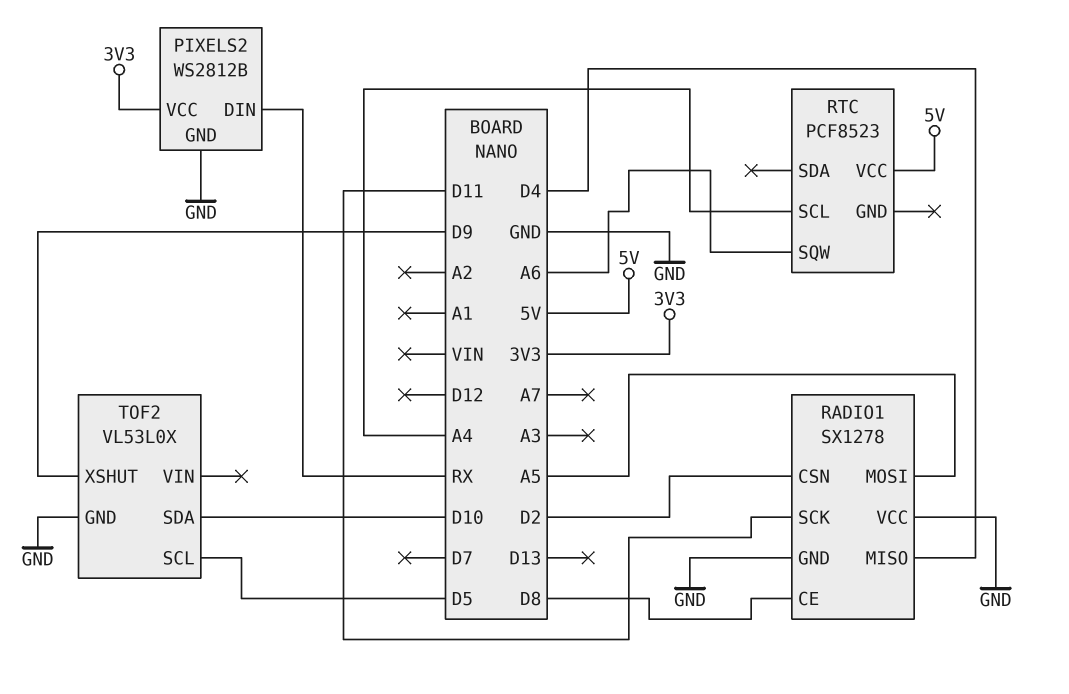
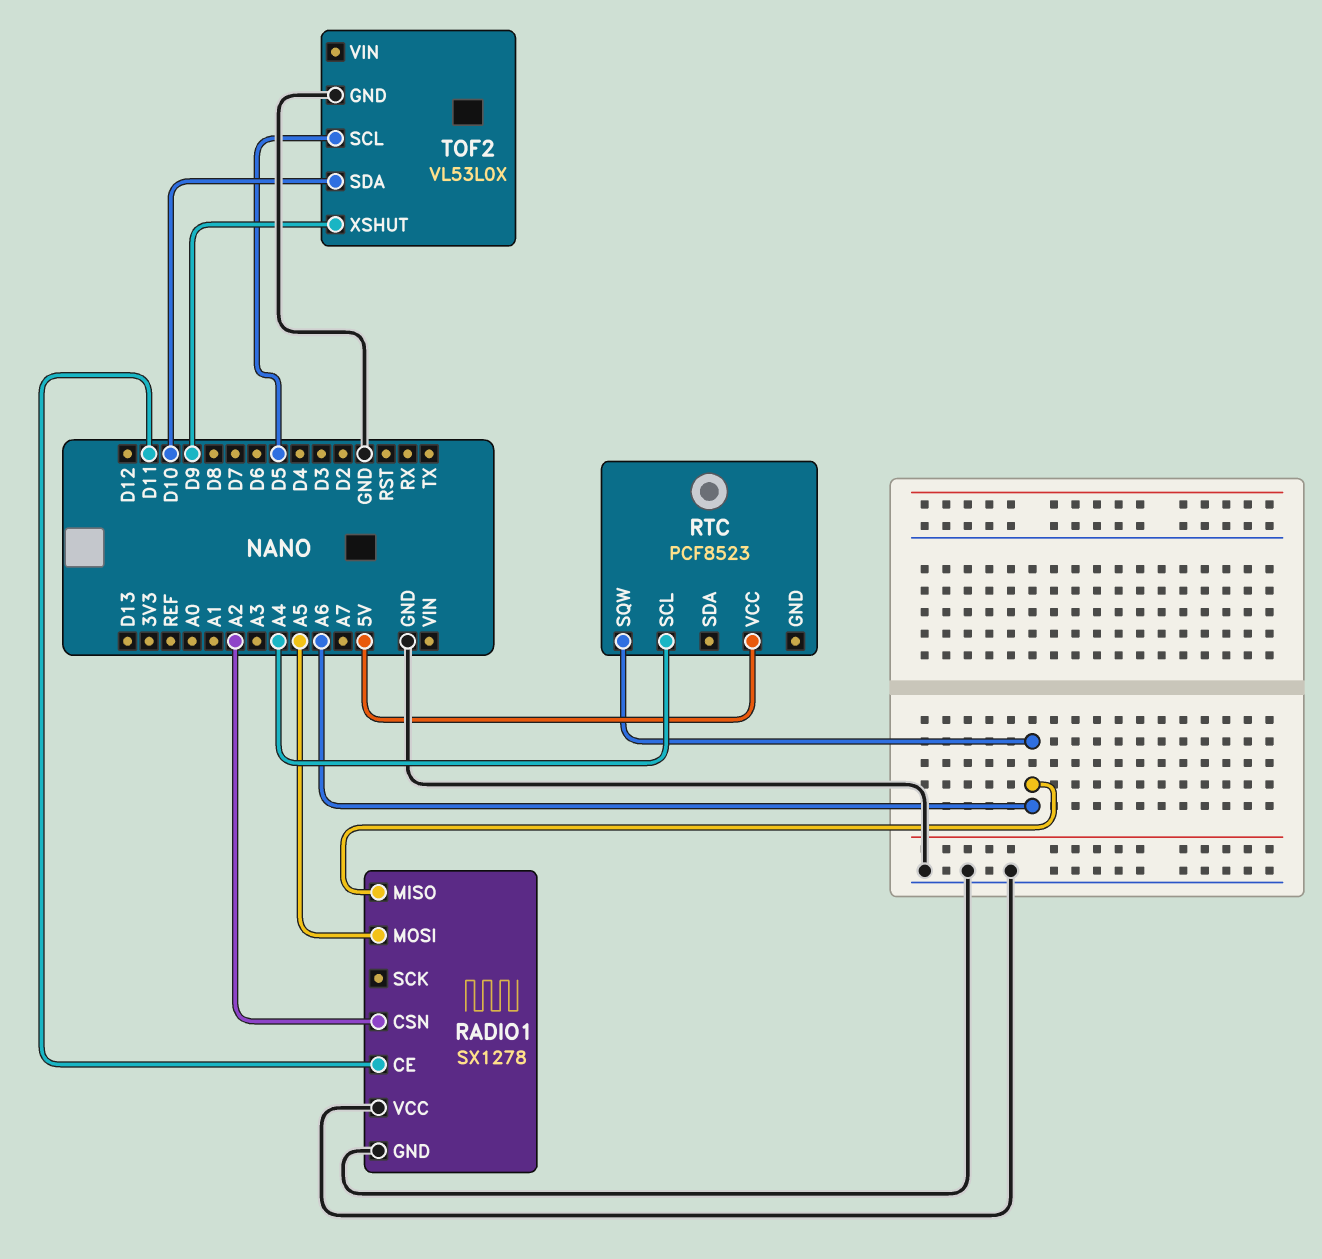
PIXELS2: WS2812B -> none
PIXELS2 pin DIN: RX -> none
PIXELS2 pin GND: GND -> none
PIXELS2 pin VCC: 3V3 -> none
RADIO1 pin CE: D8 -> D11
RADIO1 pin CSN: D2 -> A2
RADIO1 pin MISO: D4 -> A6
RADIO1 pin SCK: D11 -> none

